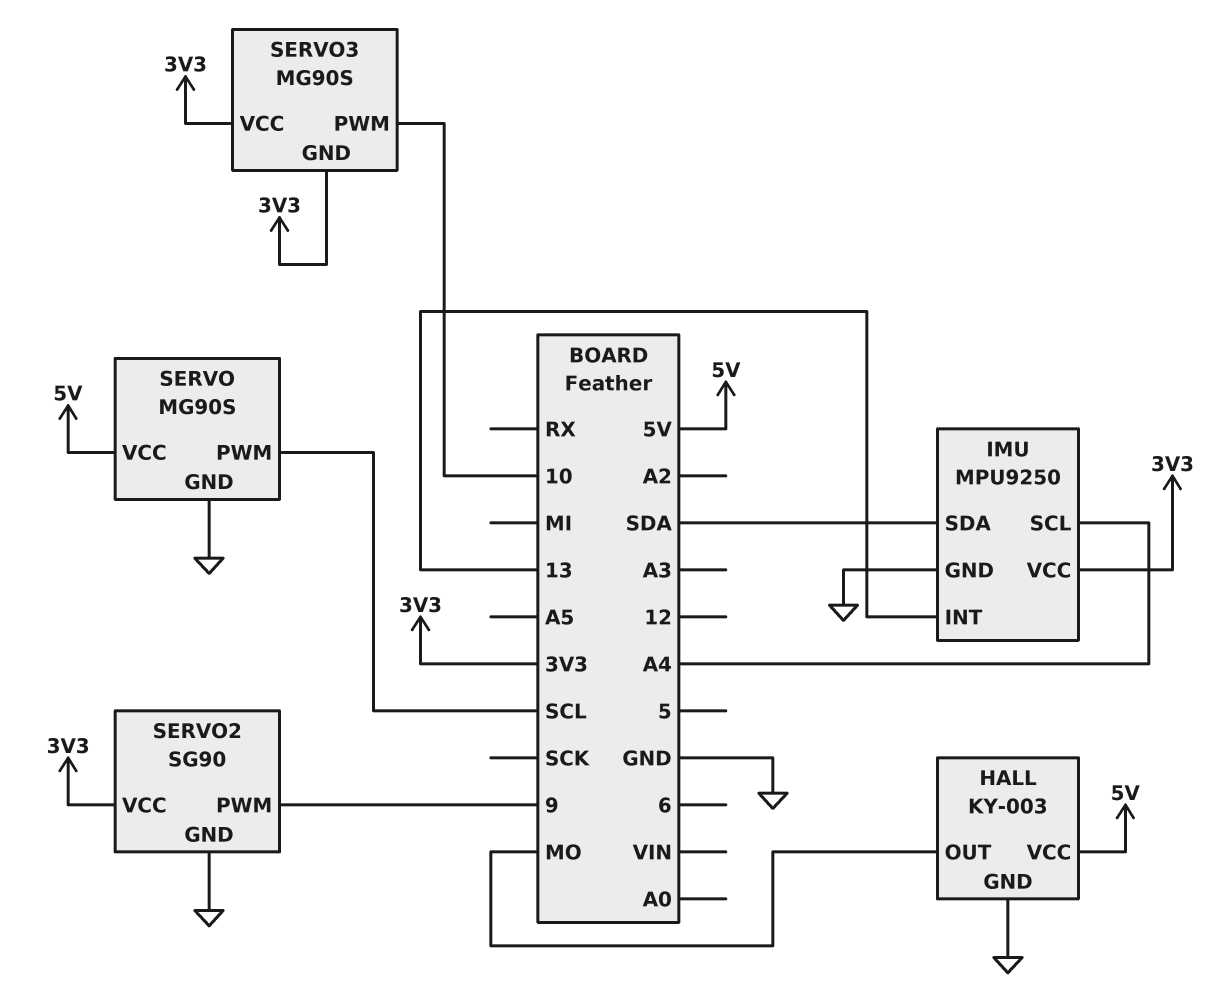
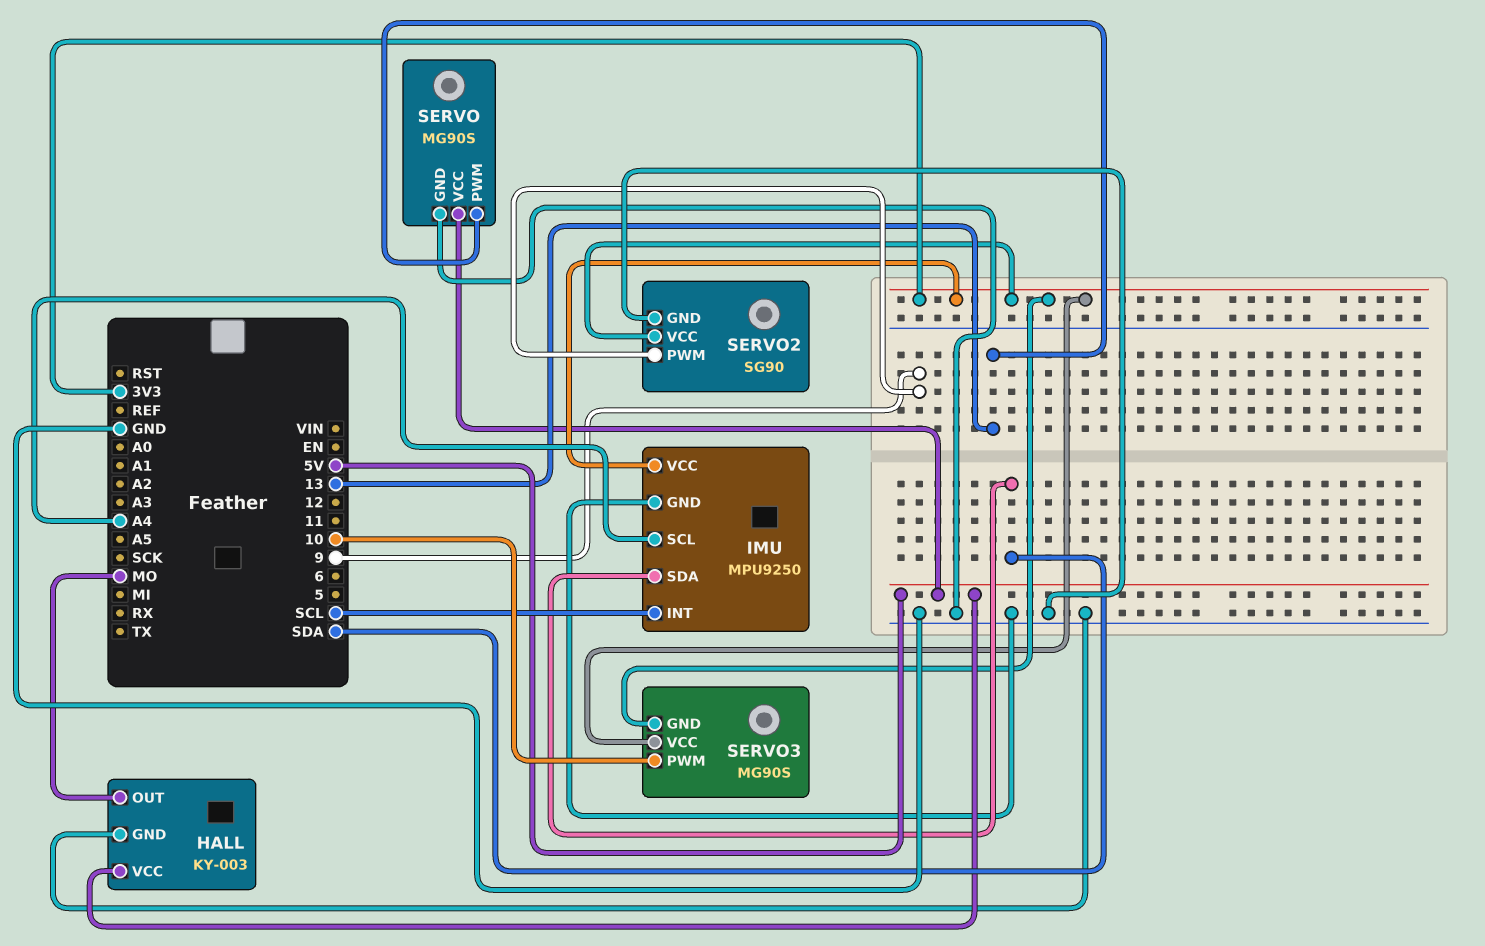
IMU pin INT: 13 -> SCL
SERVO pin PWM: SCL -> 13

